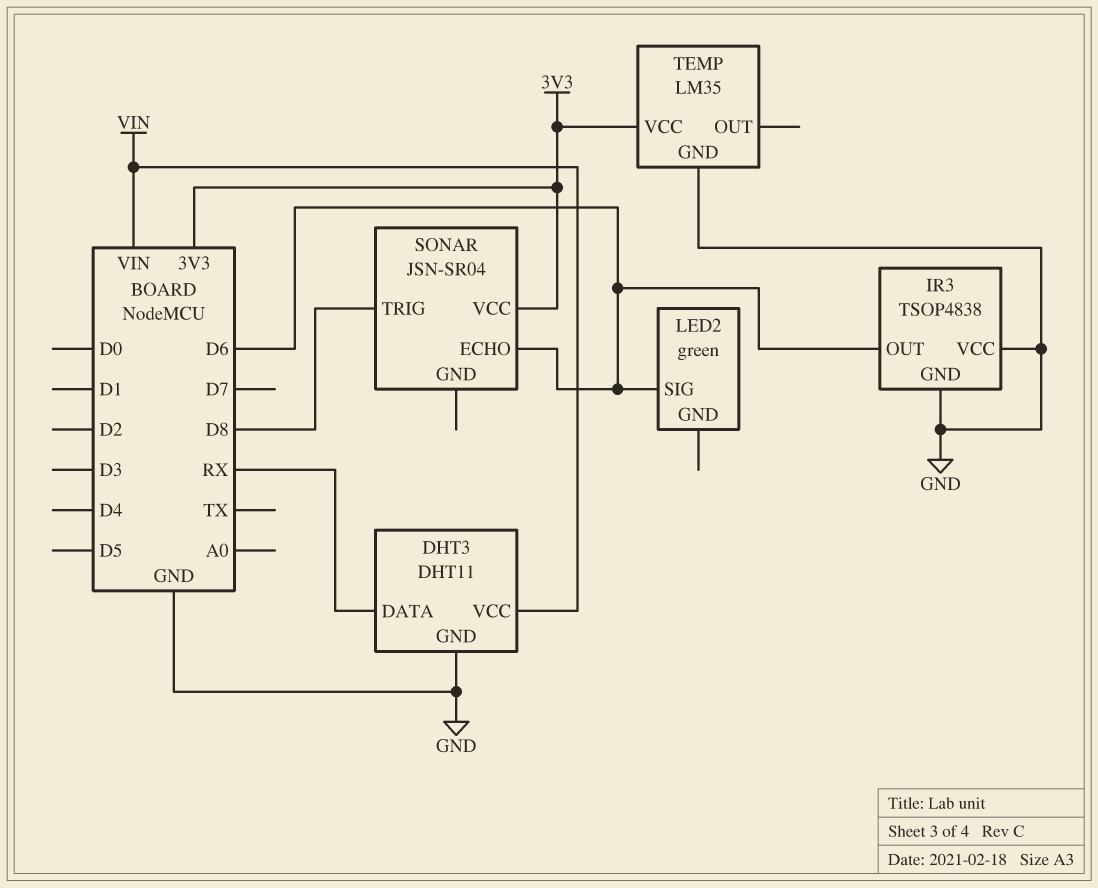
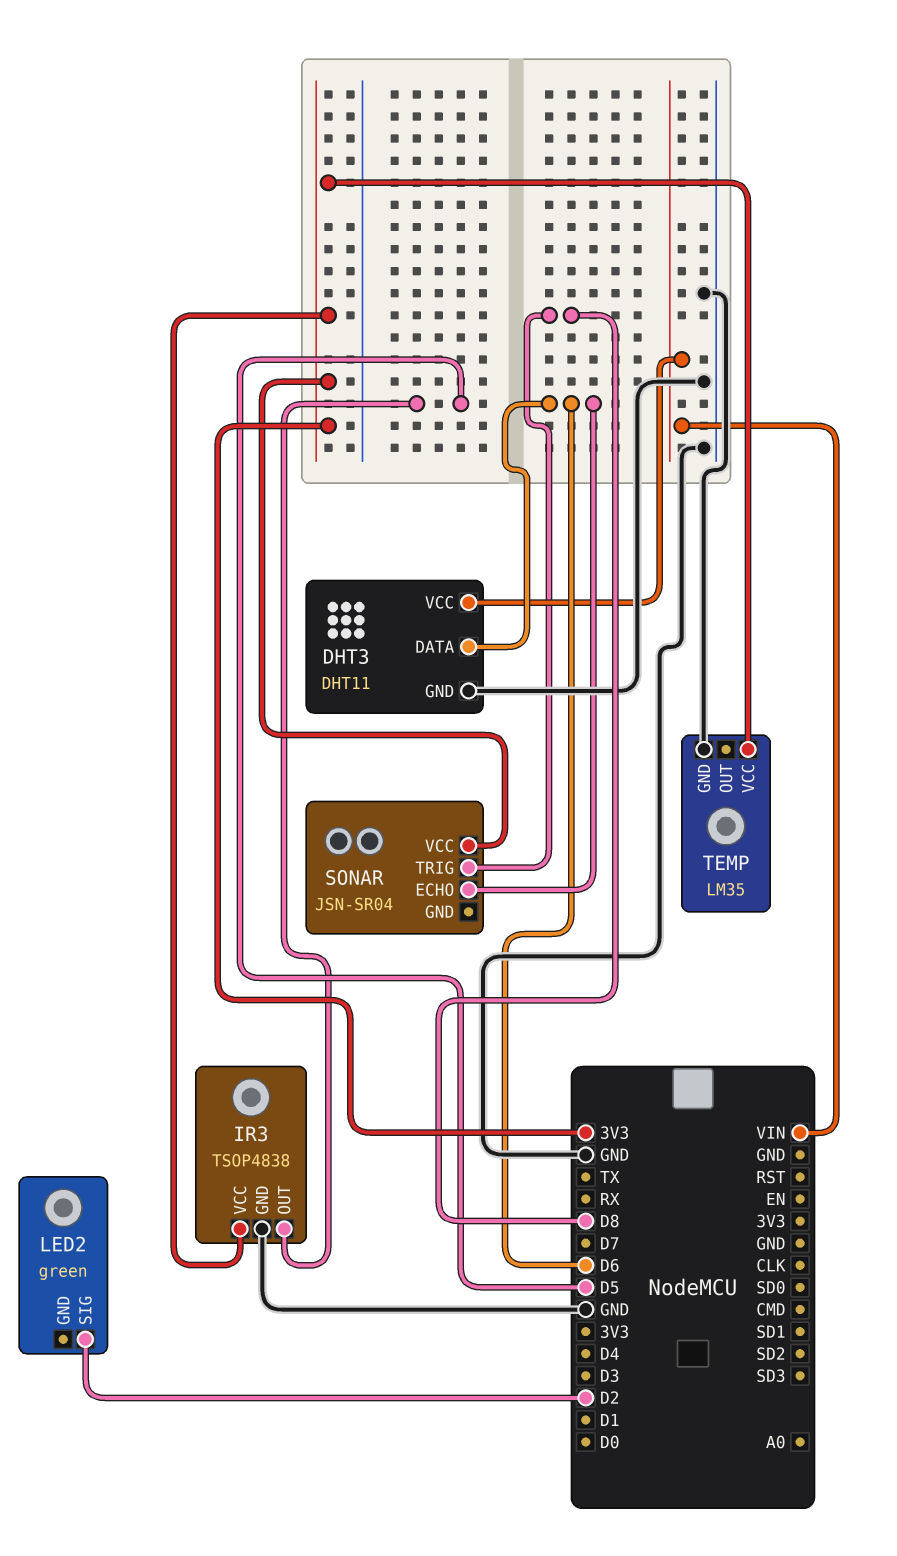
DHT3 pin DATA: RX -> D6
IR3 pin OUT: D6 -> D5
IR3 pin VCC: GND -> 3V3
LED2 pin SIG: D6 -> D2

